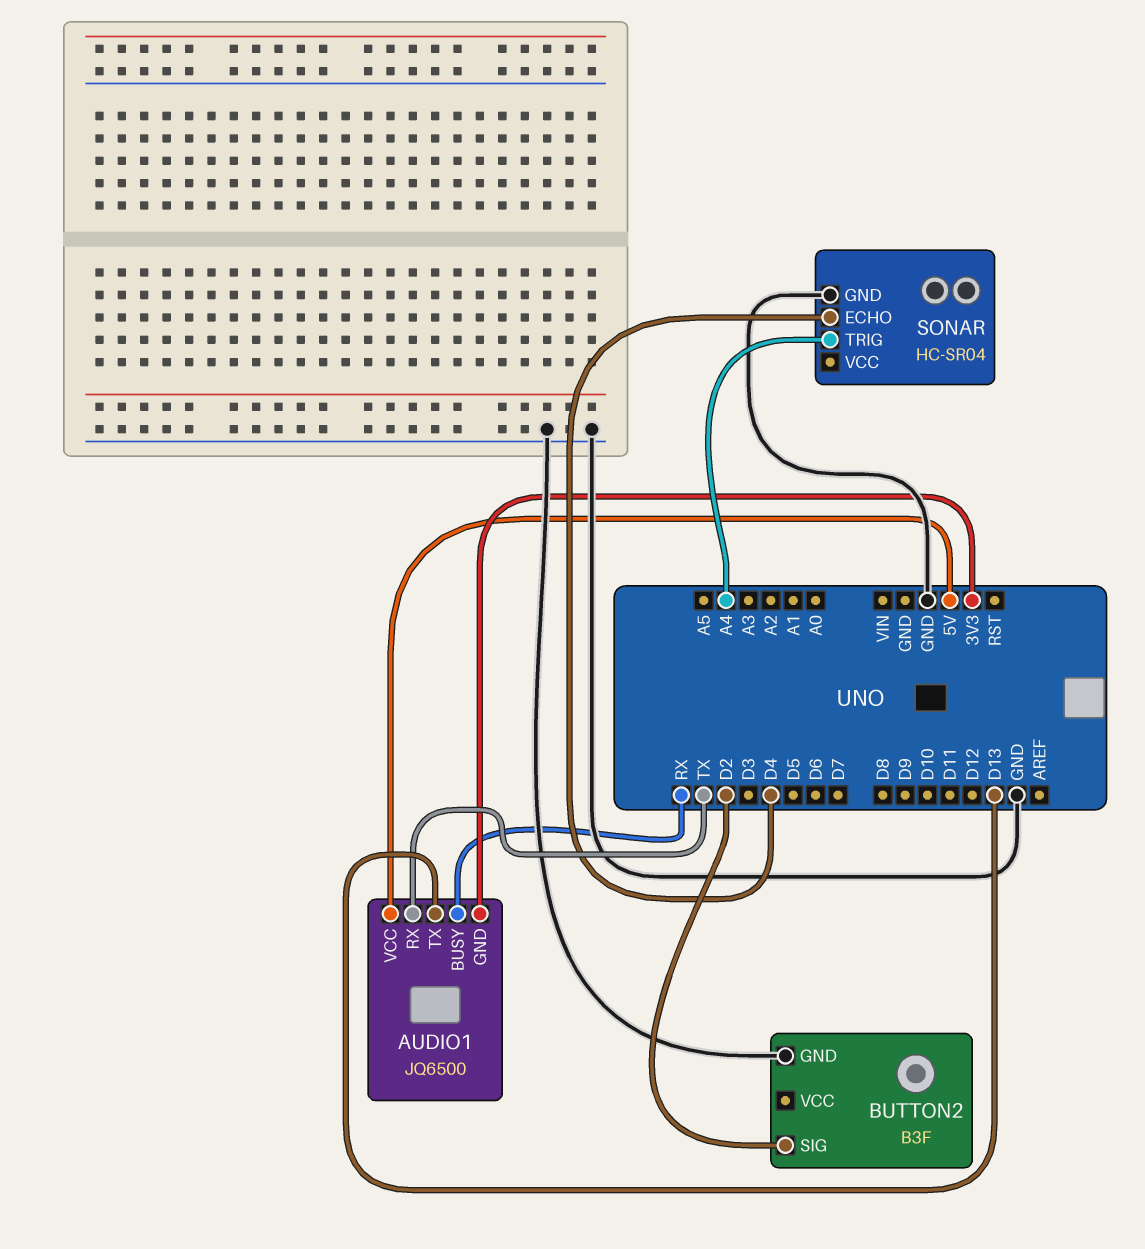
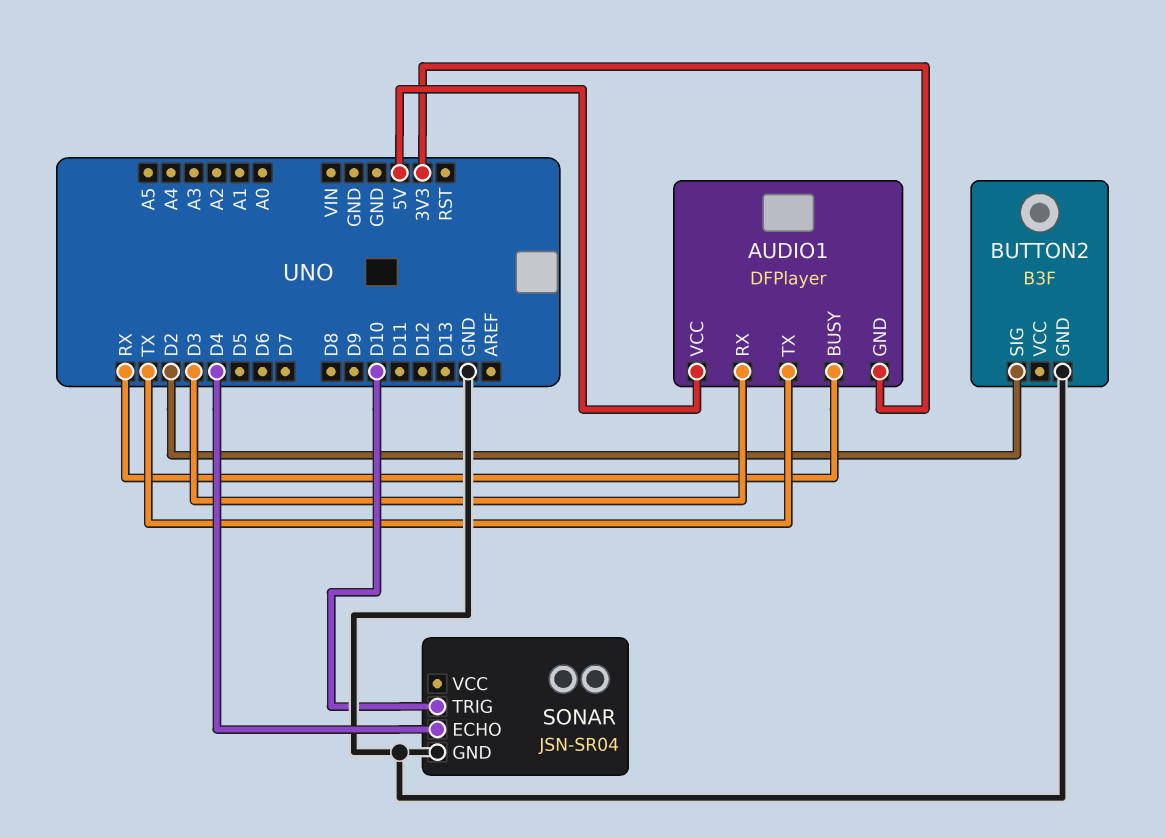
AUDIO1: JQ6500 -> DFPlayer
AUDIO1 pin RX: TX -> D3
AUDIO1 pin TX: D13 -> TX
SONAR: HC-SR04 -> JSN-SR04
SONAR pin TRIG: A4 -> D10

